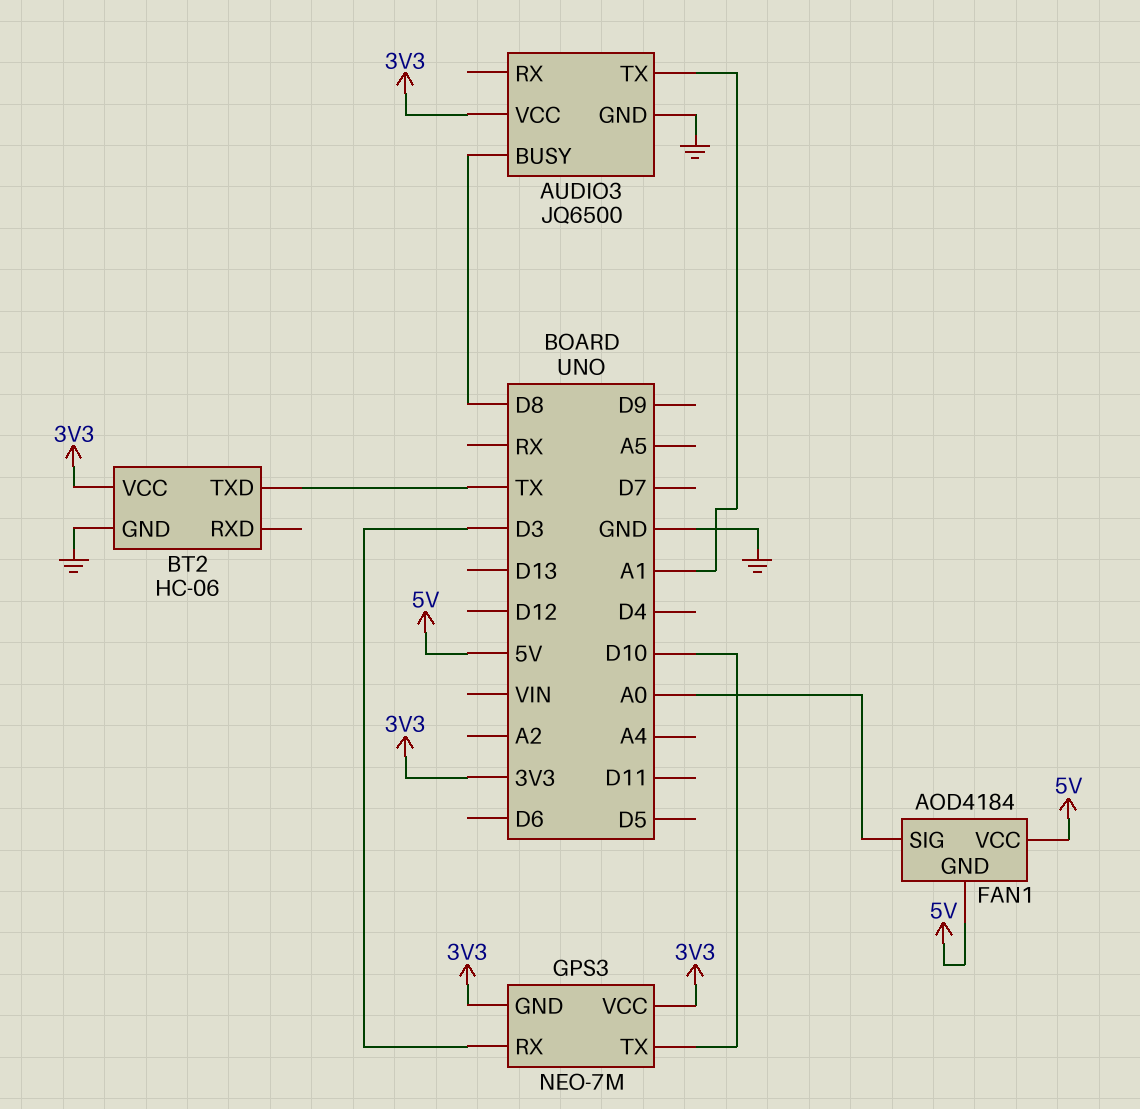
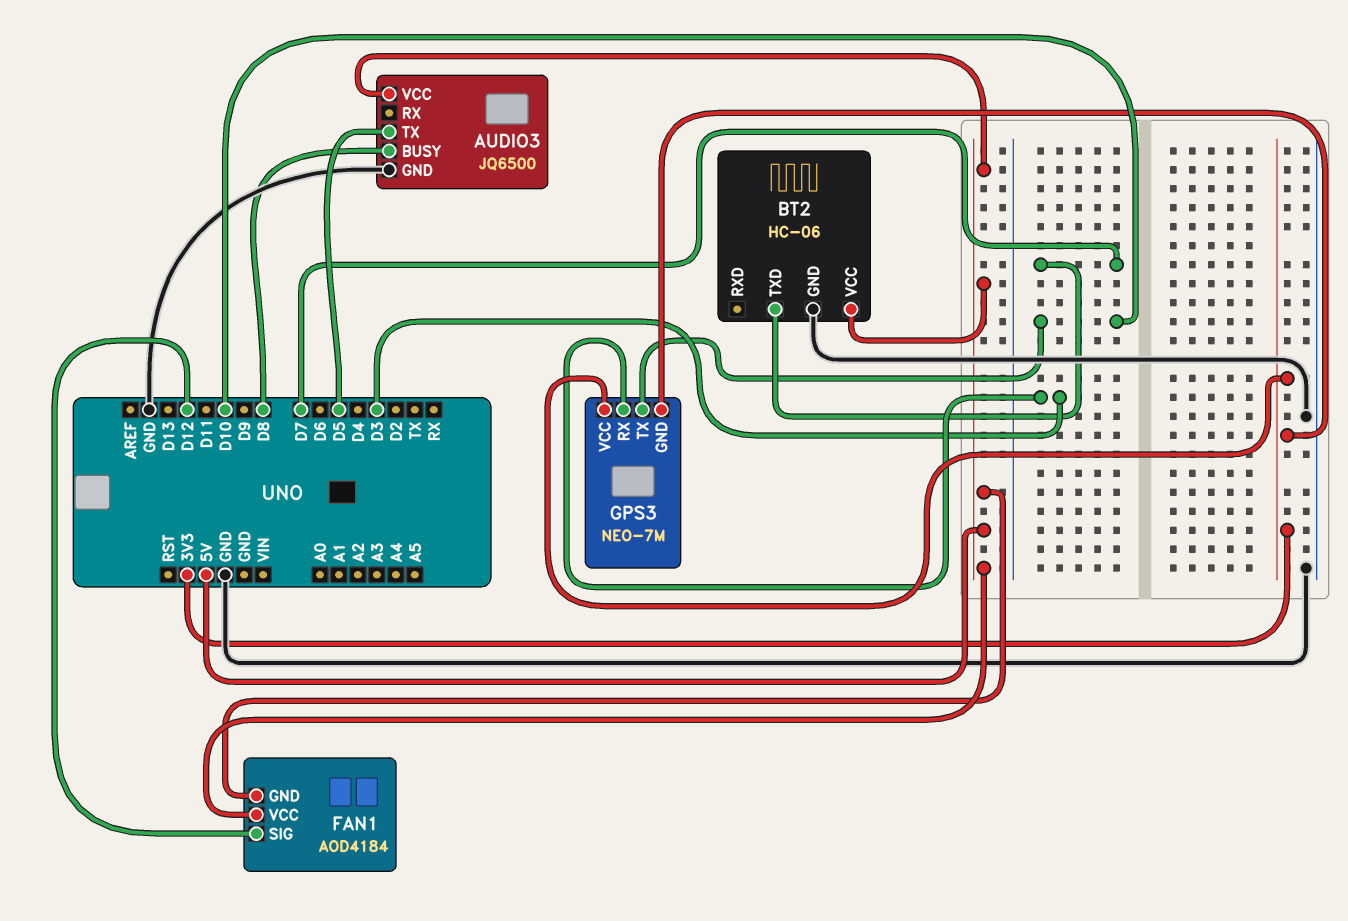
AUDIO3 pin TX: A1 -> D5
AUDIO3 pin VCC: 3V3 -> 5V
BT2 pin TXD: TX -> D7
BT2 pin VCC: 3V3 -> 5V
FAN1 pin SIG: A0 -> D12

